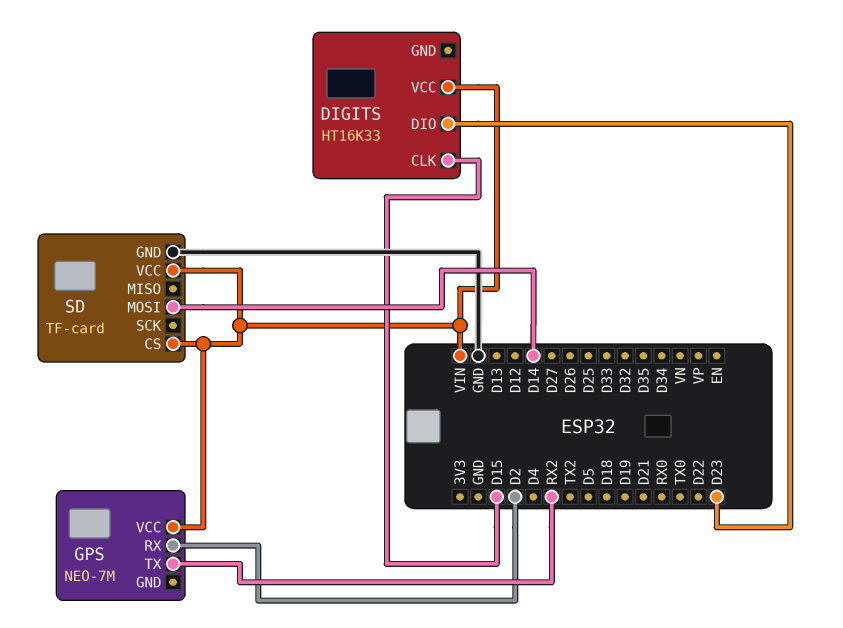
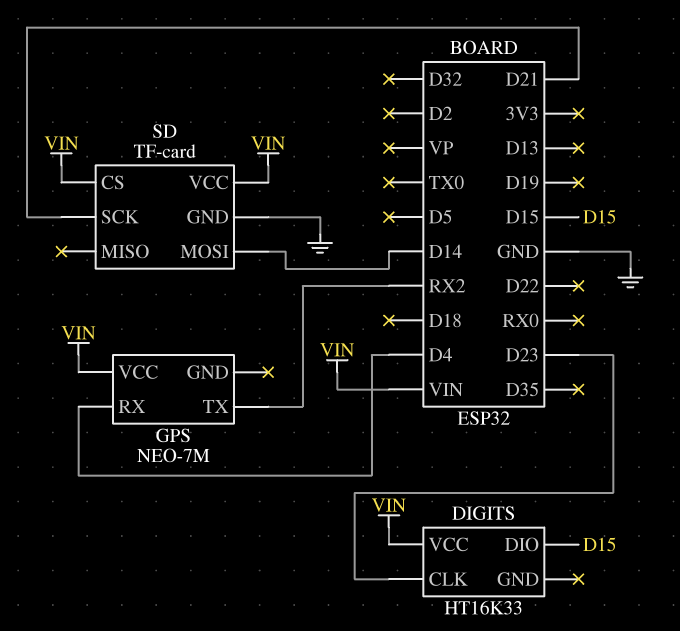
DIGITS pin CLK: D15 -> D23
DIGITS pin DIO: D23 -> D15
GPS pin RX: D2 -> D4
SD pin SCK: none -> D21

